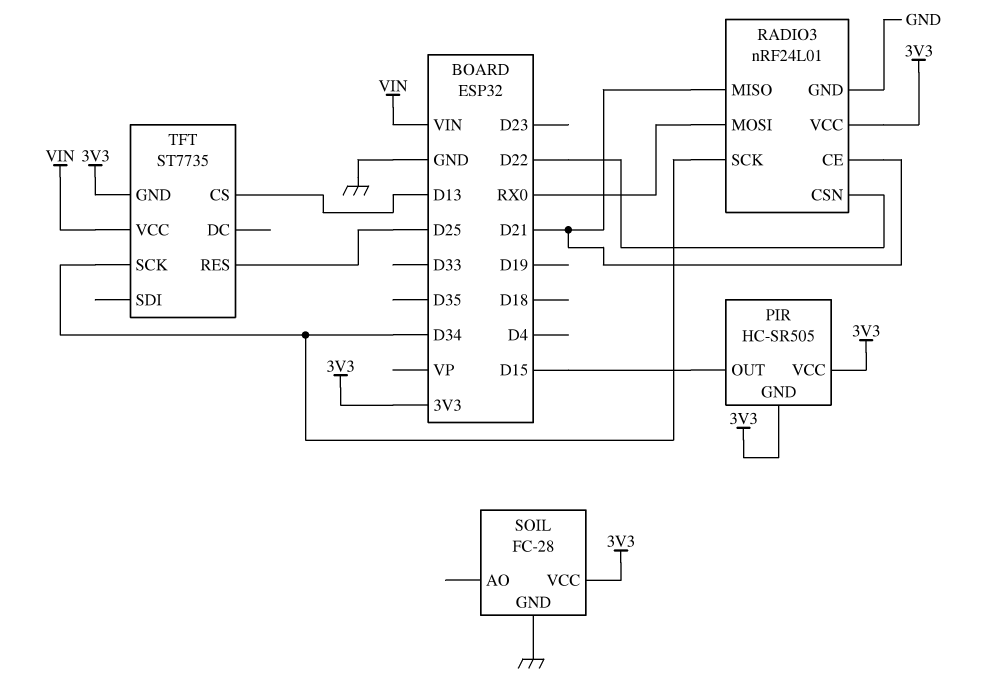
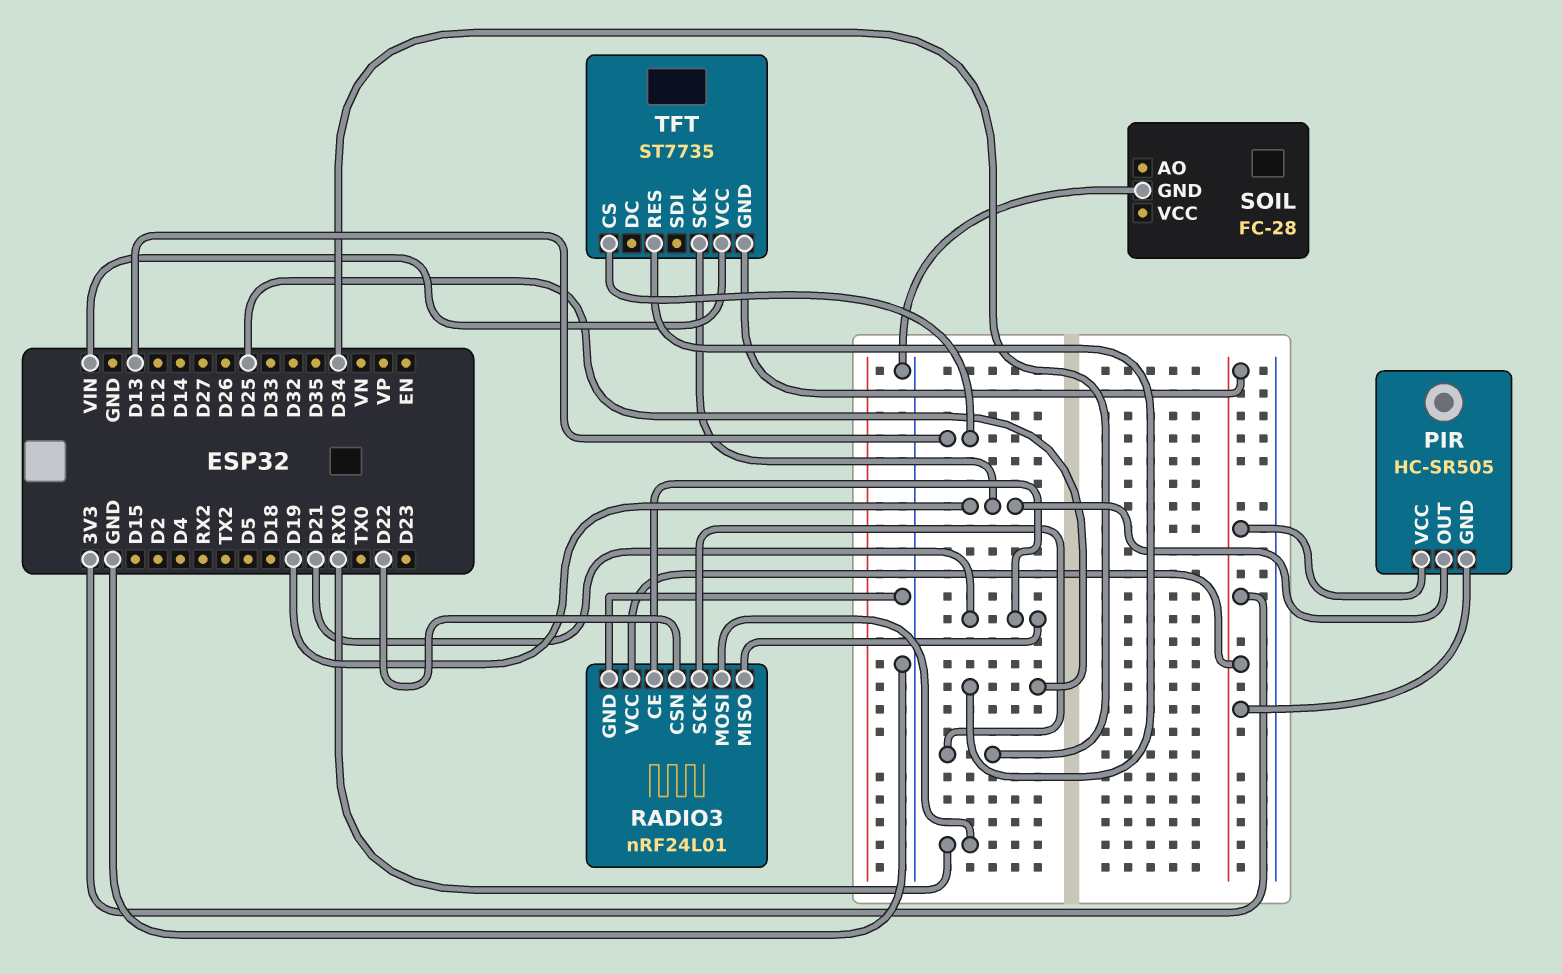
PIR pin OUT: D15 -> D19
SOIL pin VCC: 3V3 -> none
TFT pin SCK: D34 -> D19

